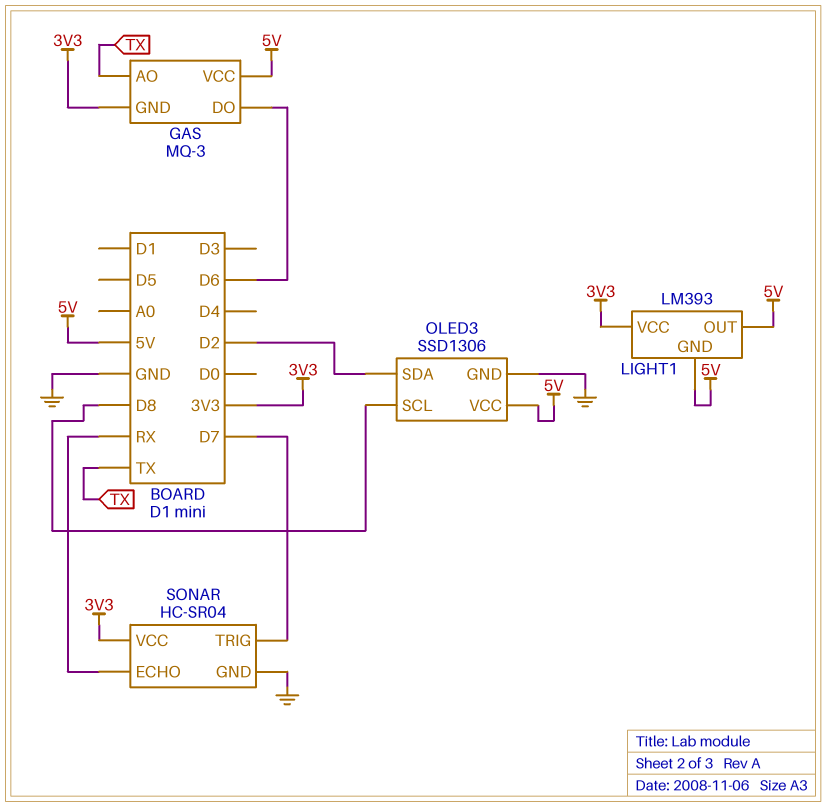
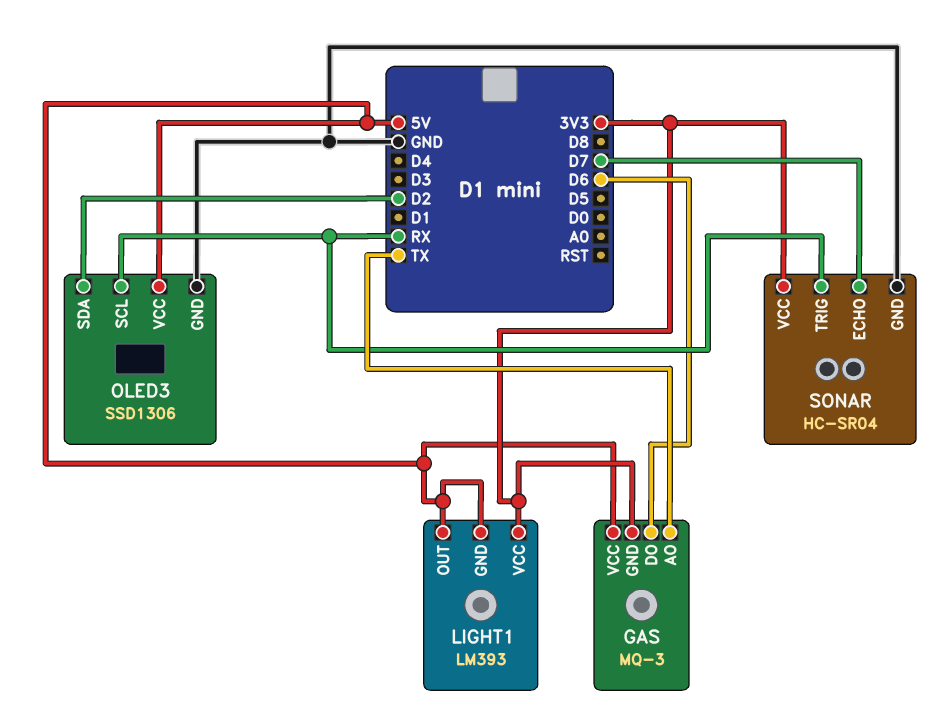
OLED3 pin SCL: D8 -> RX
SONAR pin ECHO: RX -> D7
SONAR pin TRIG: D7 -> RX

